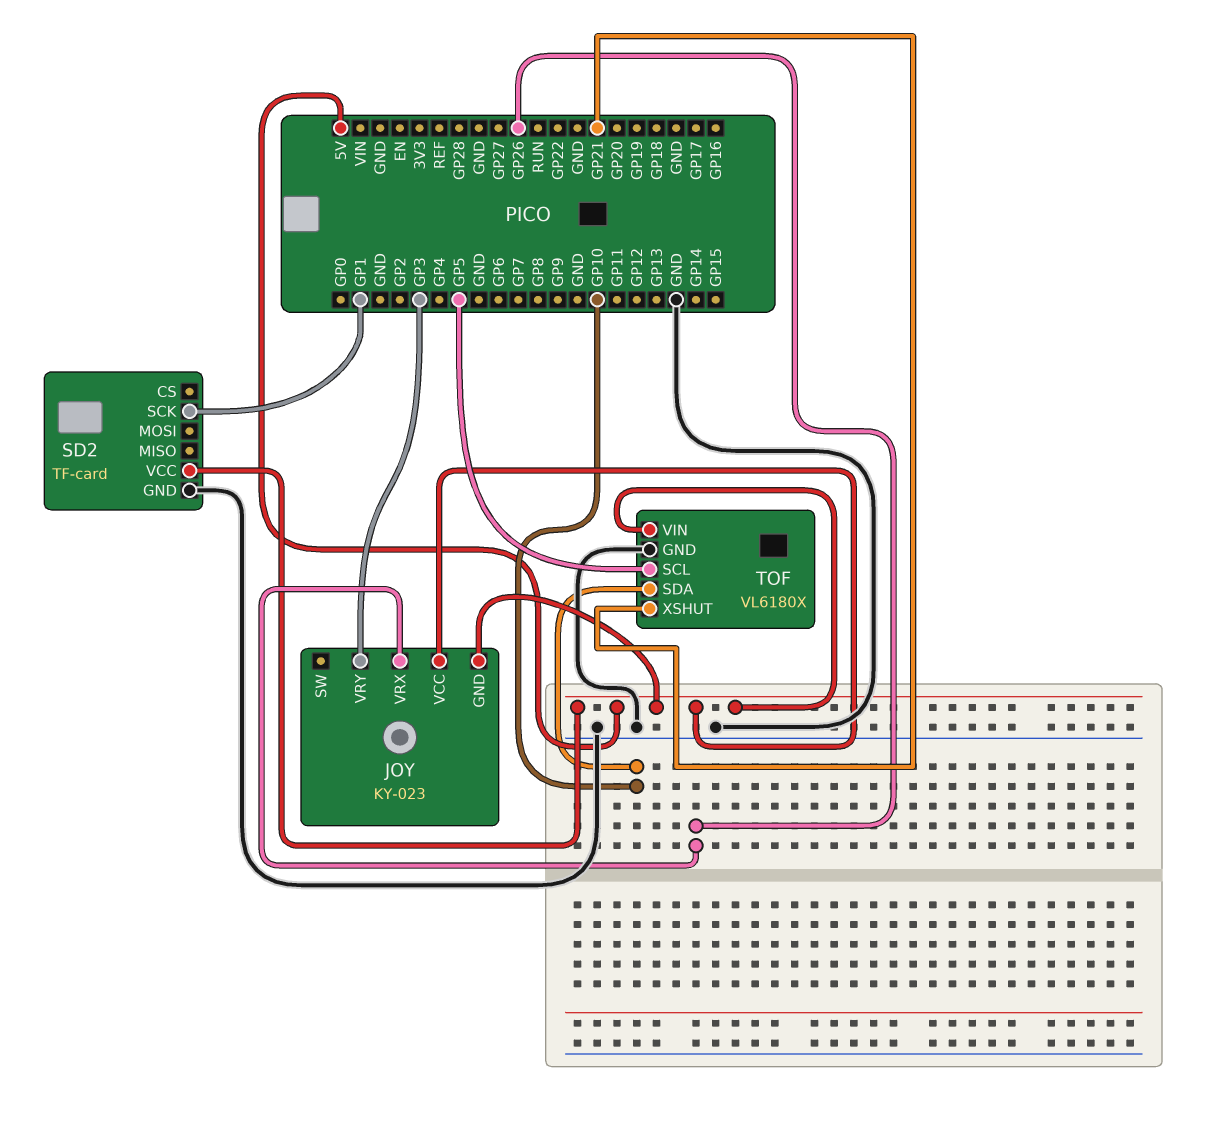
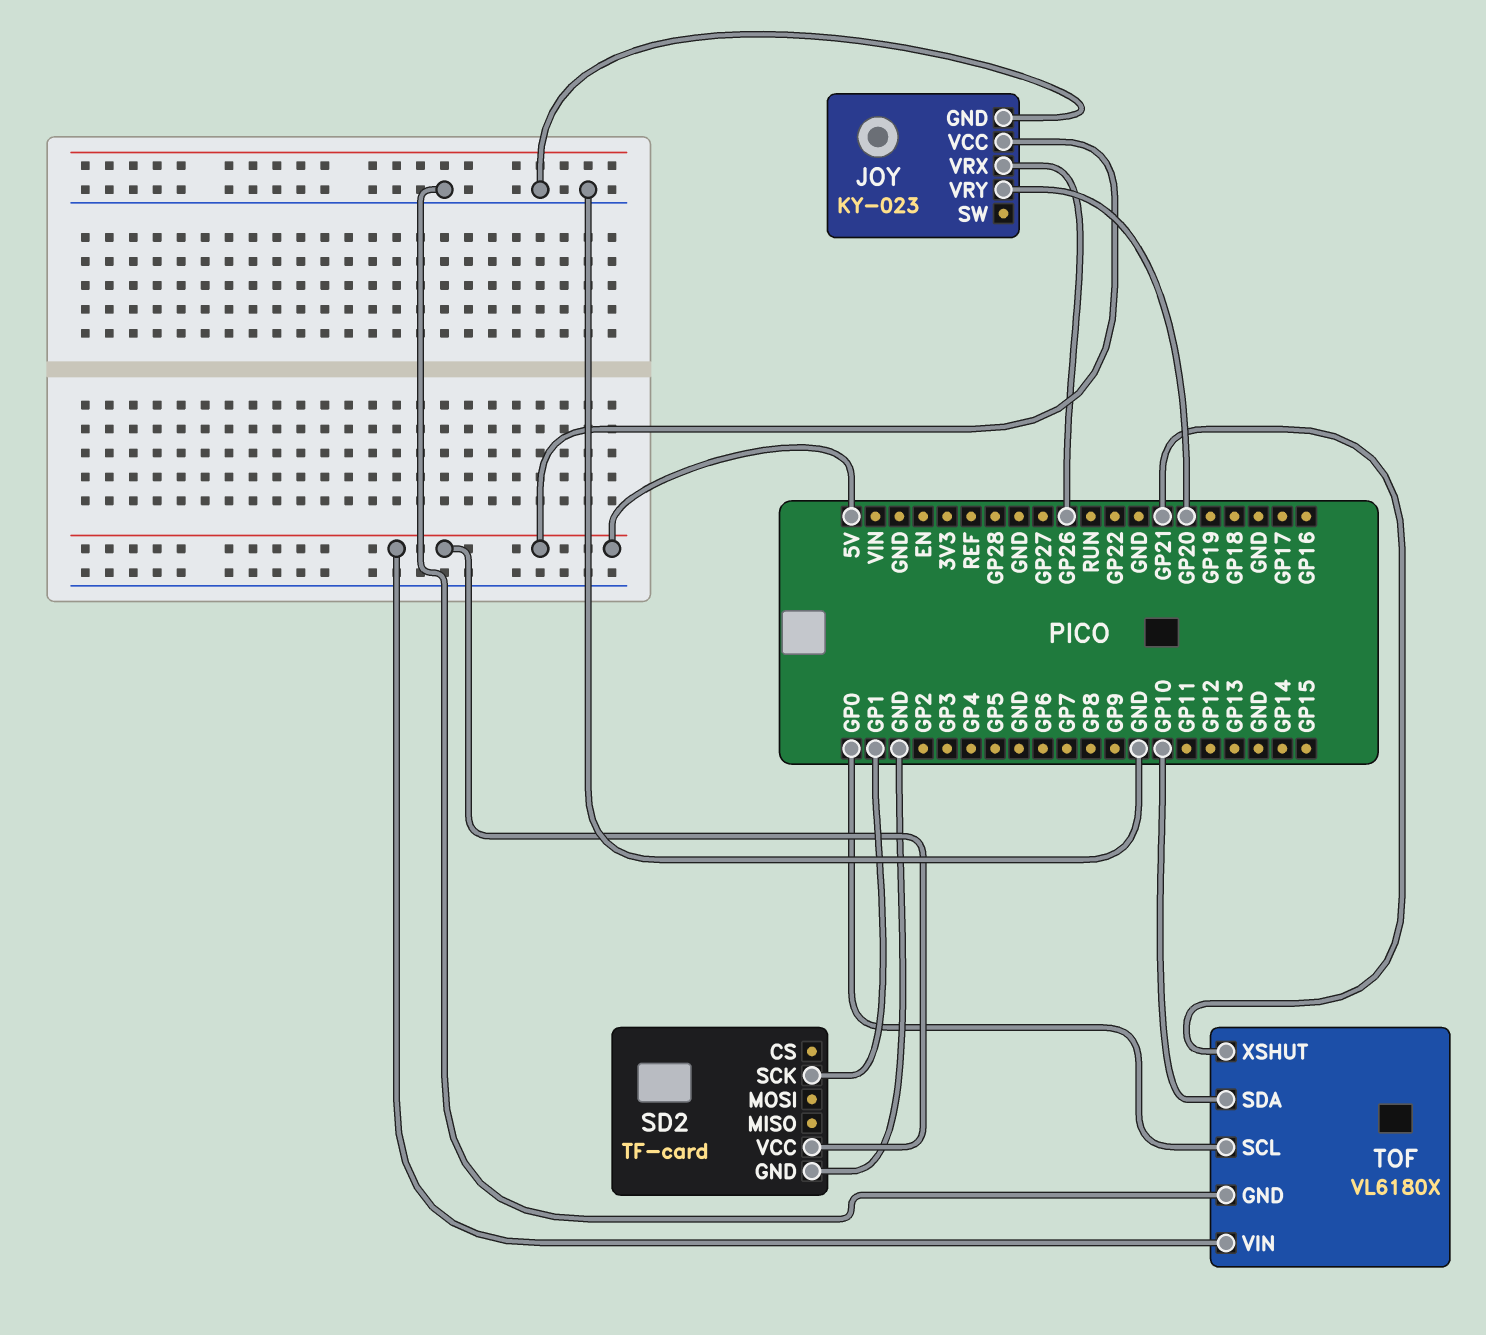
JOY pin GND: 5V -> GND
JOY pin VRY: GP3 -> GP20
TOF pin SCL: GP5 -> GP0

